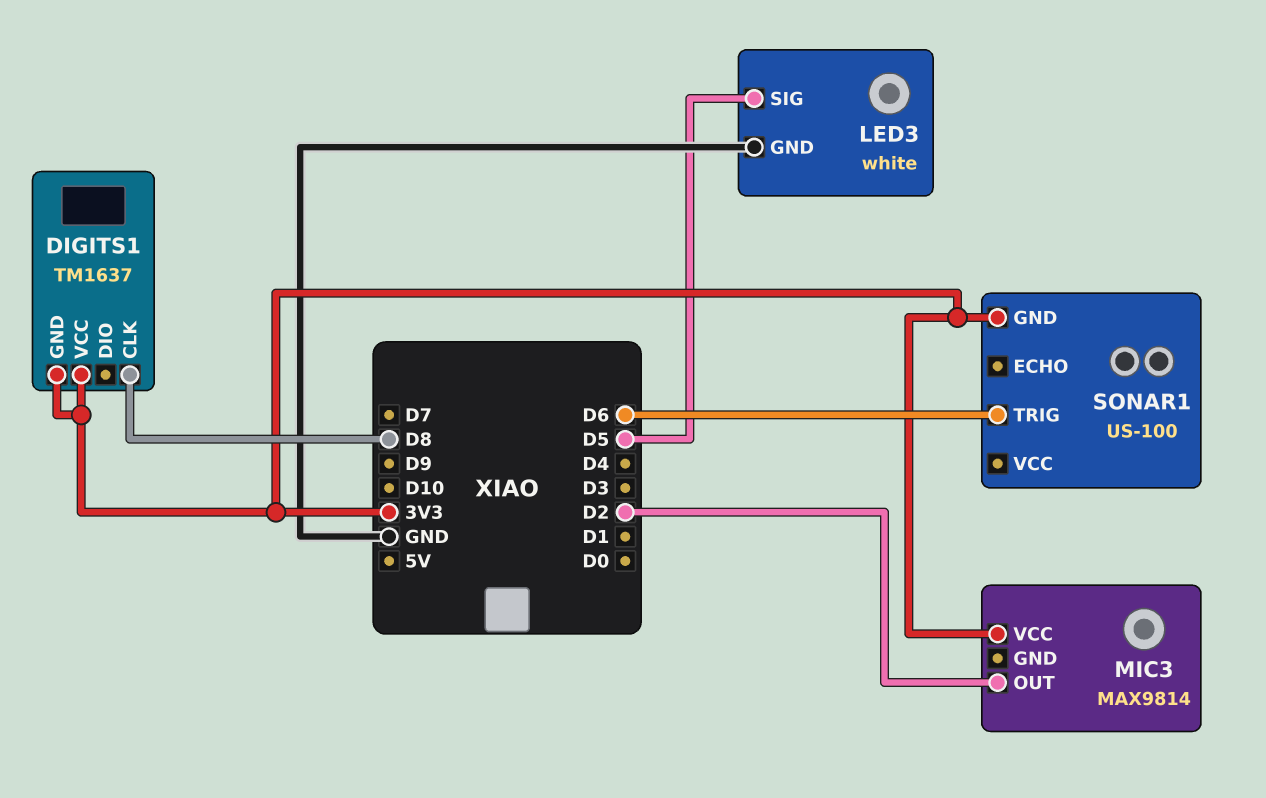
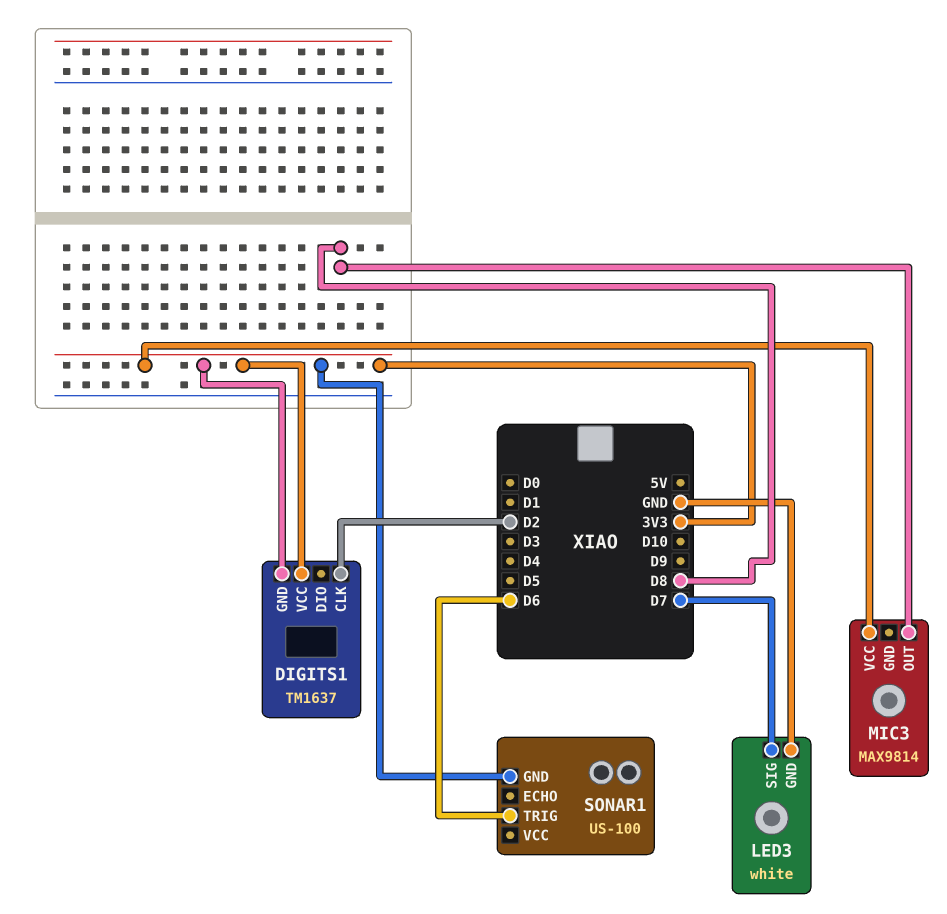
DIGITS1 pin CLK: D8 -> D2
LED3 pin SIG: D5 -> D7
MIC3 pin OUT: D2 -> D8

